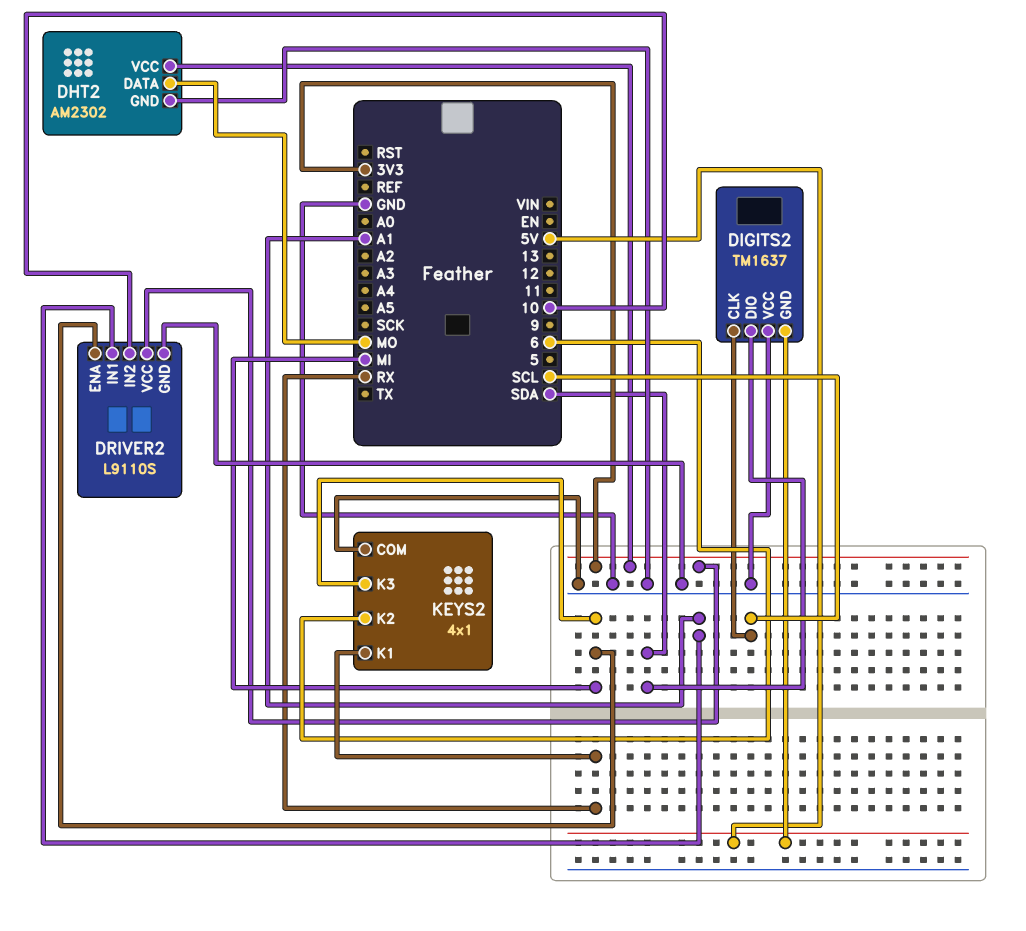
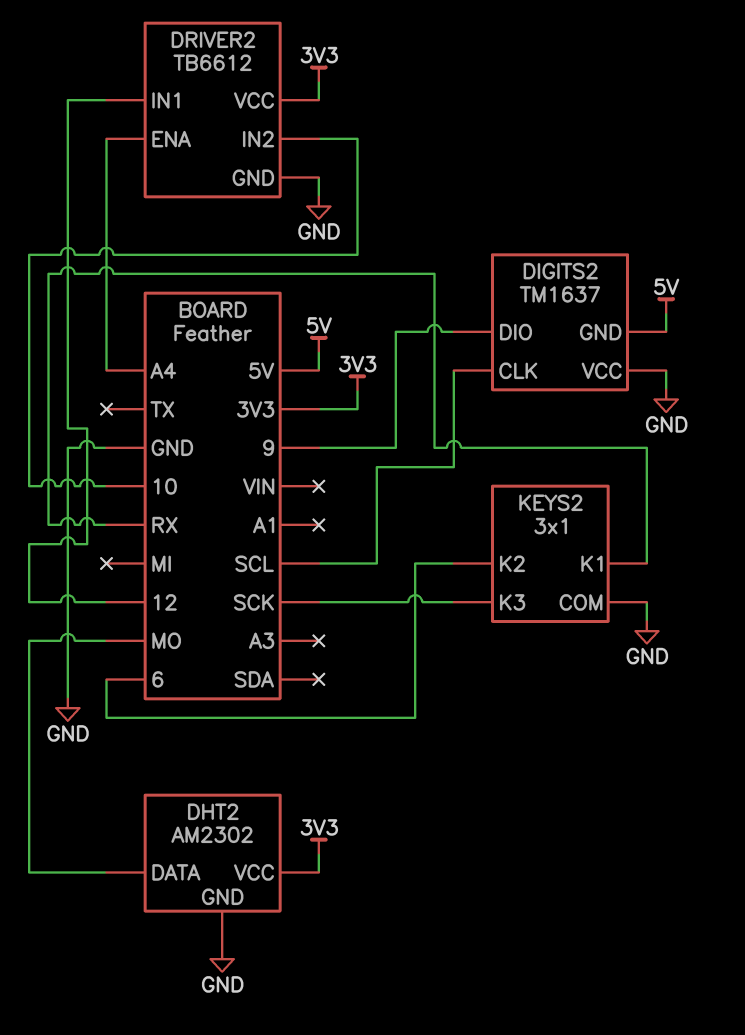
DIGITS2 pin DIO: SDA -> 9
DRIVER2: L9110S -> TB6612
DRIVER2 pin ENA: MI -> A4
DRIVER2 pin IN1: A1 -> 12
KEYS2: 4x1 -> 3x1
KEYS2 pin K3: MI -> SCK

